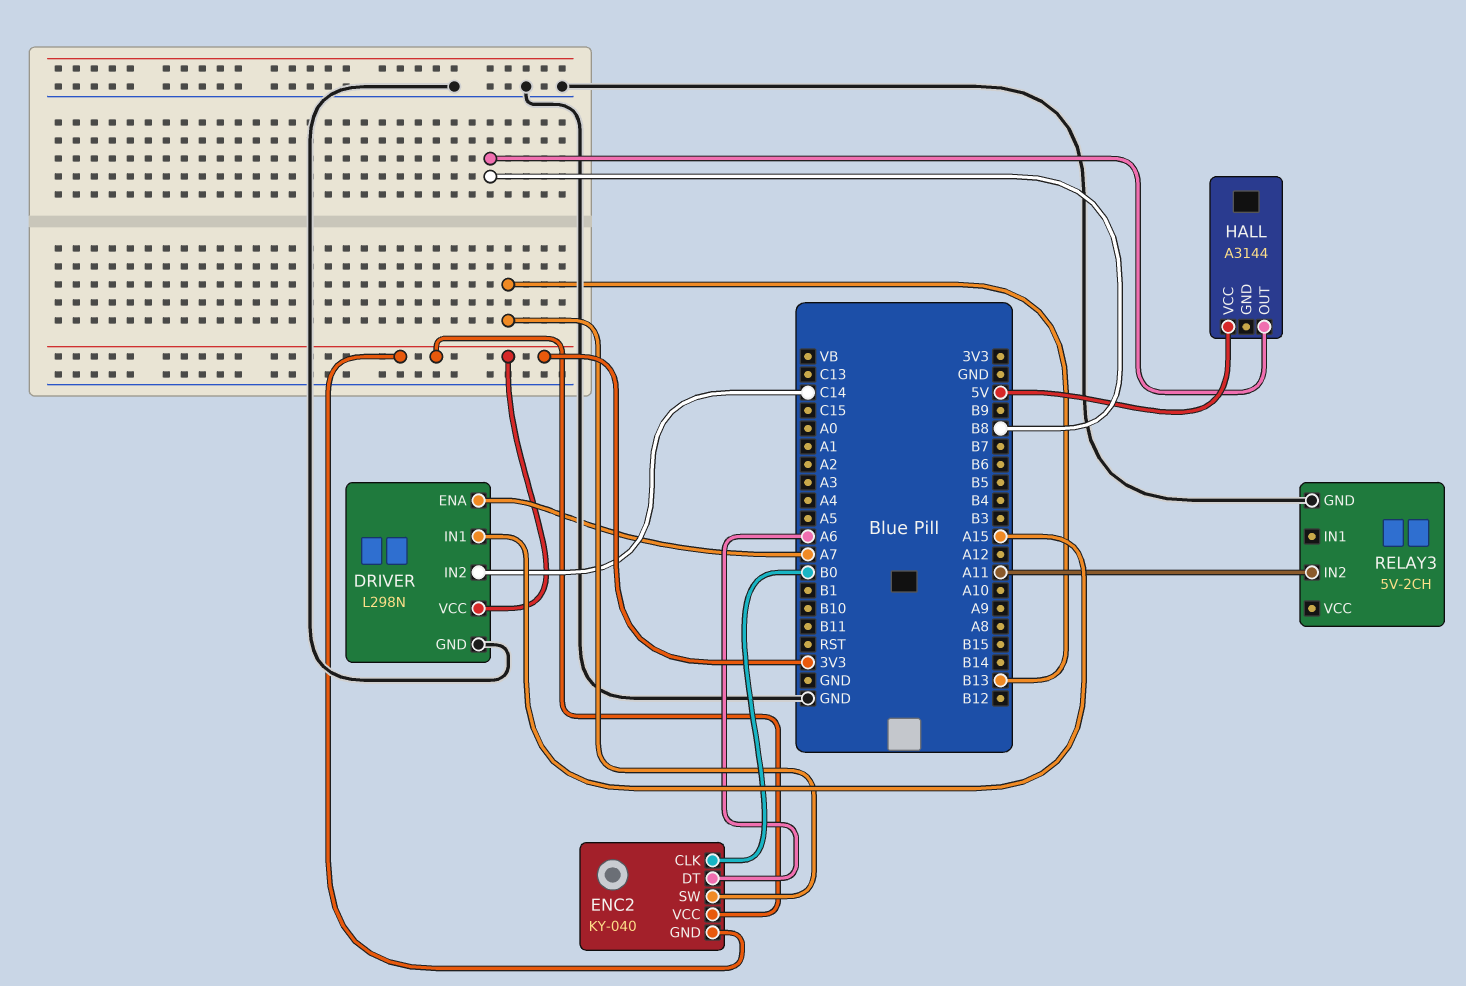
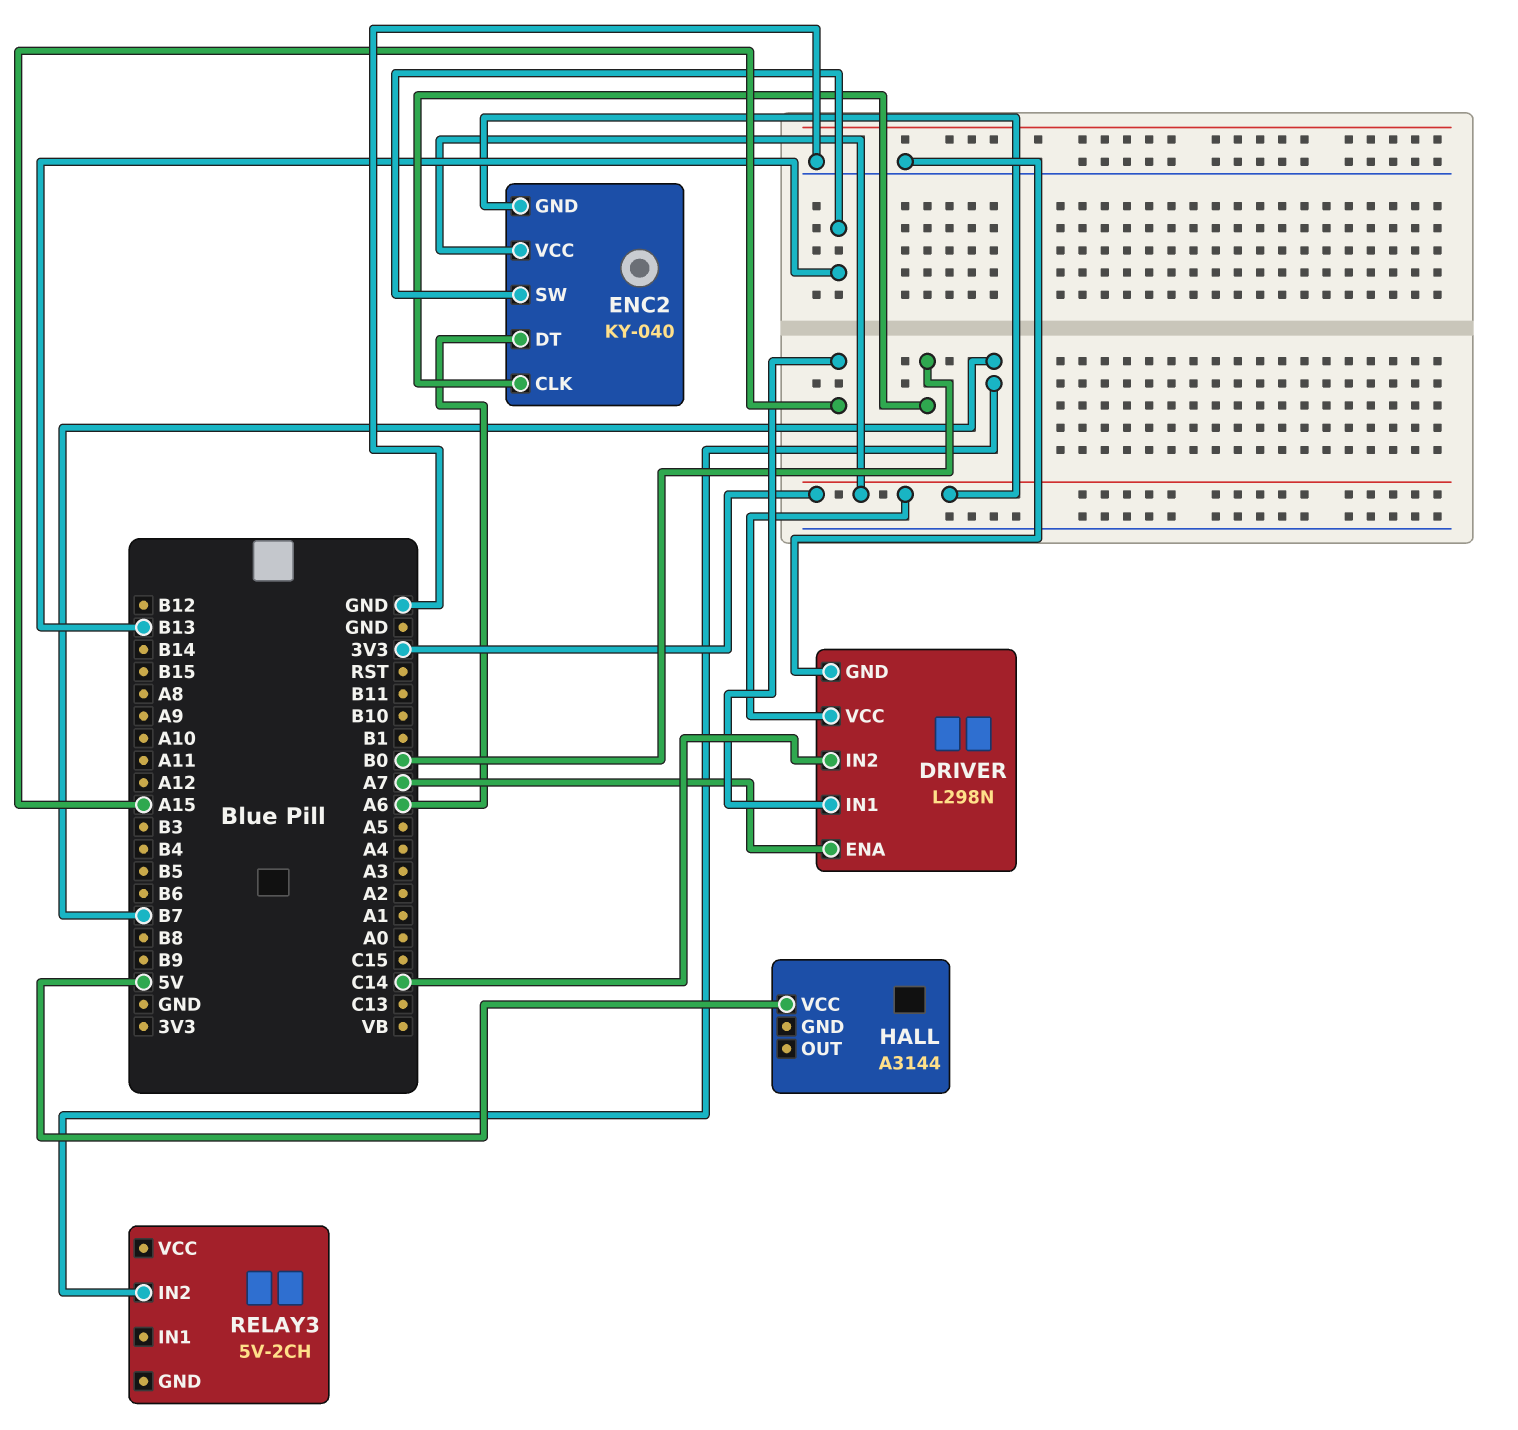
HALL pin OUT: B8 -> none
RELAY3 pin GND: GND -> none
RELAY3 pin IN2: A11 -> B7

